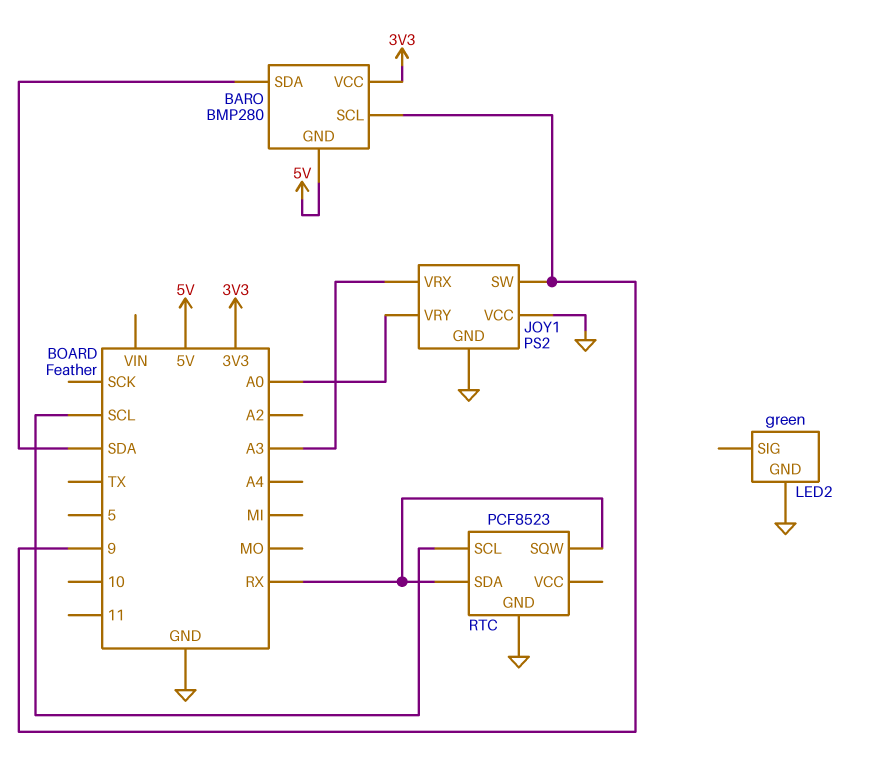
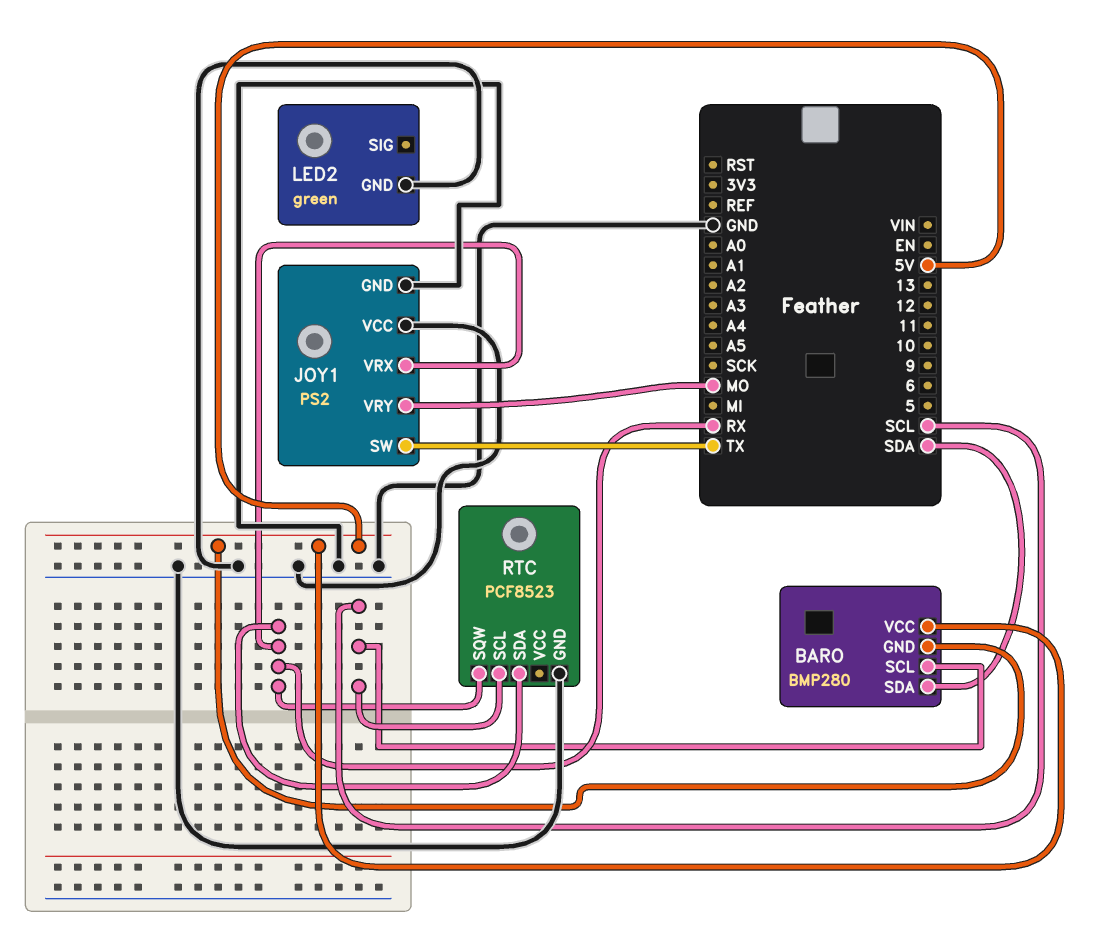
BARO pin SCL: 9 -> SCL
BARO pin VCC: 3V3 -> 5V
JOY1 pin SW: 9 -> TX
JOY1 pin VRX: A3 -> RX
JOY1 pin VRY: A0 -> MO

